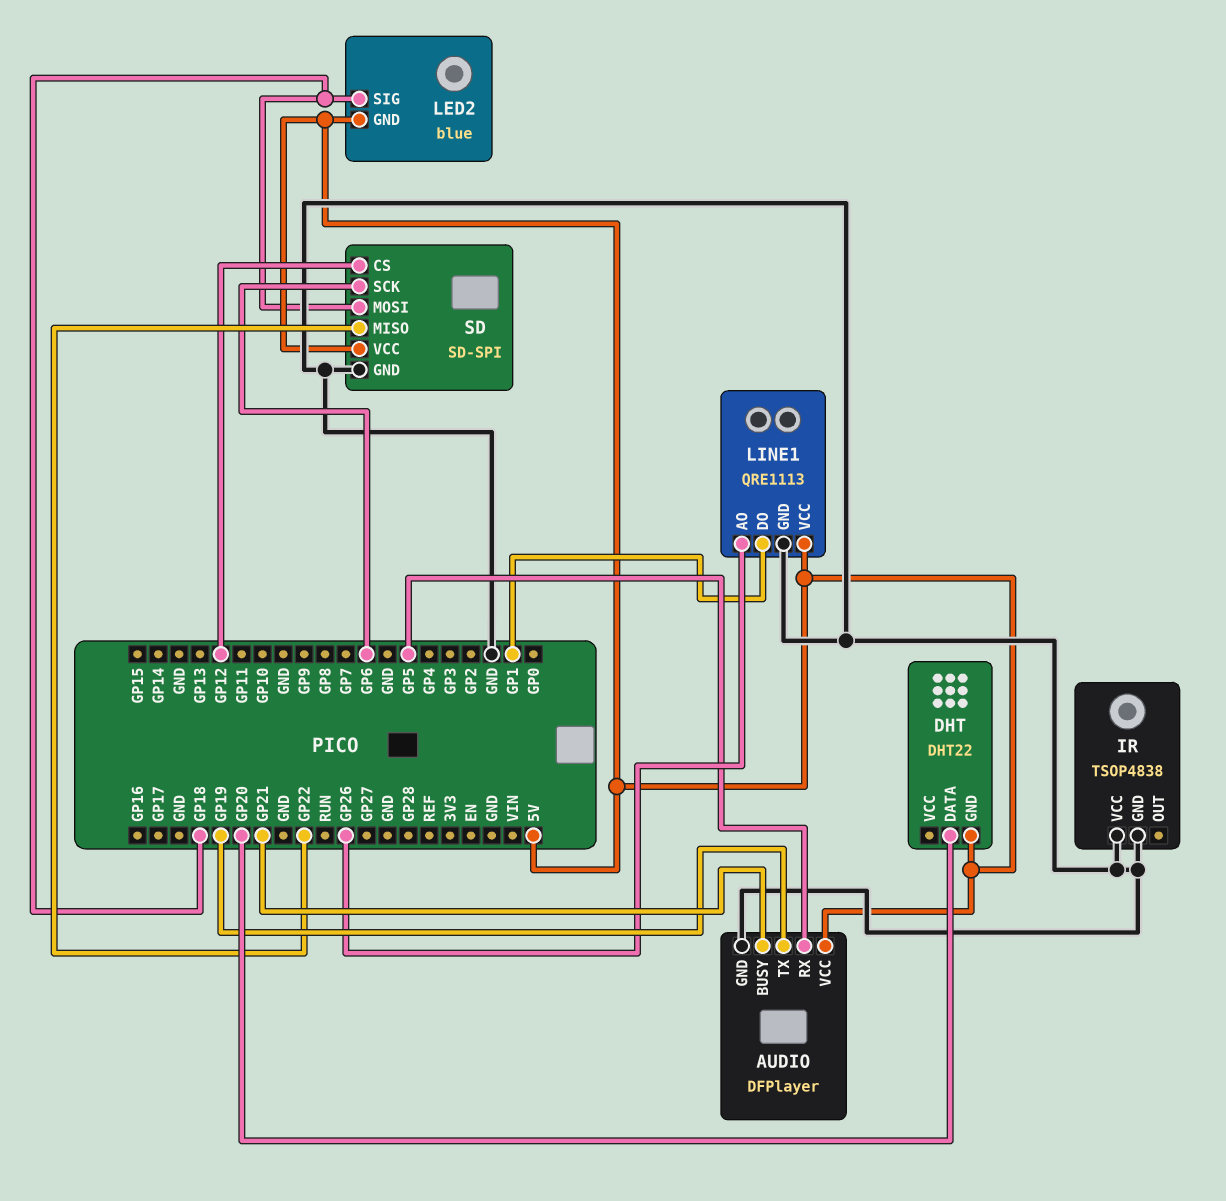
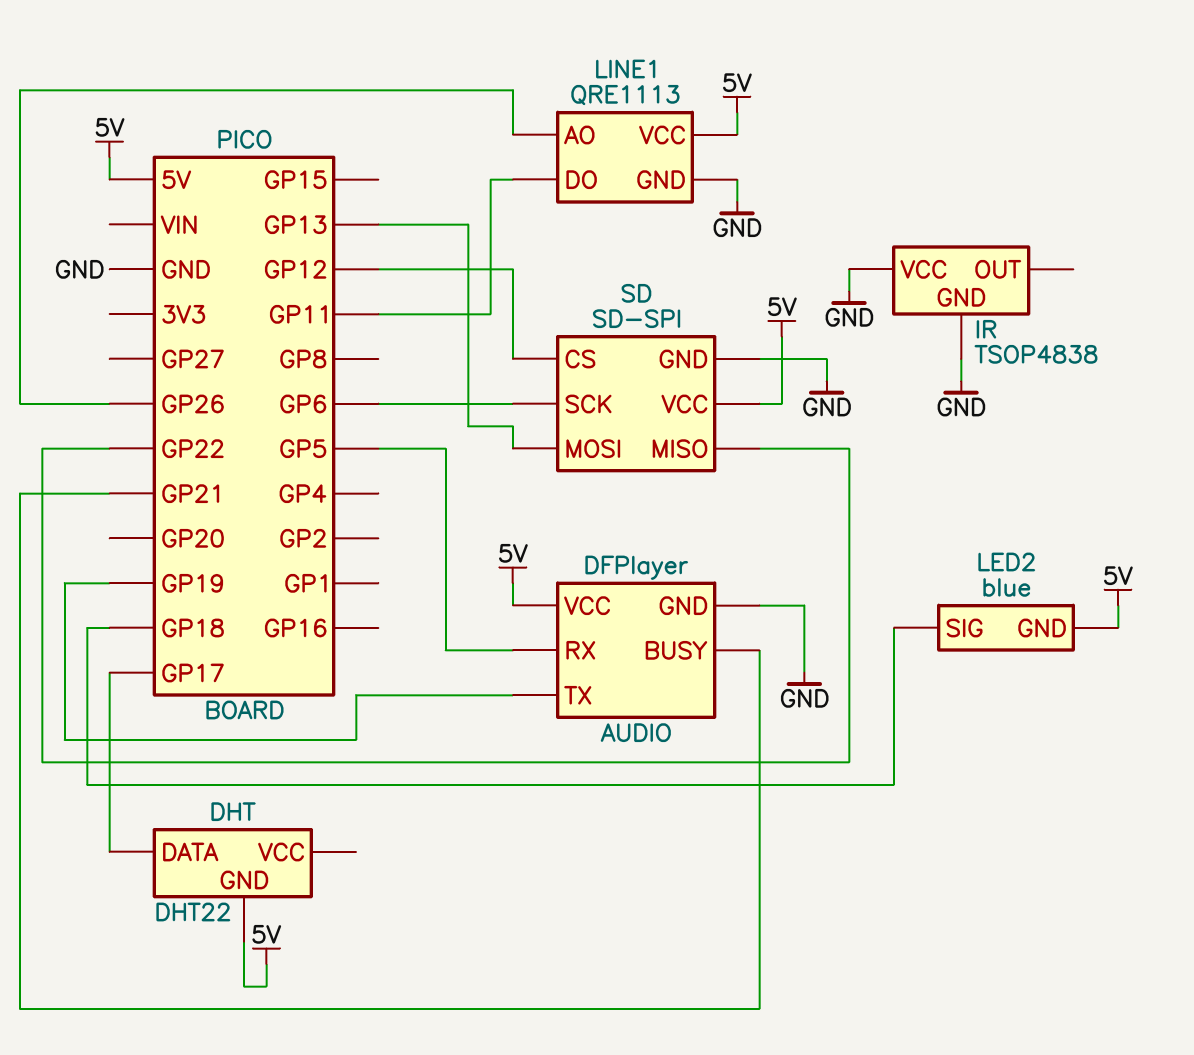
DHT pin DATA: GP20 -> GP17
LINE1 pin DO: GP1 -> GP11
SD pin MOSI: GP18 -> GP13

